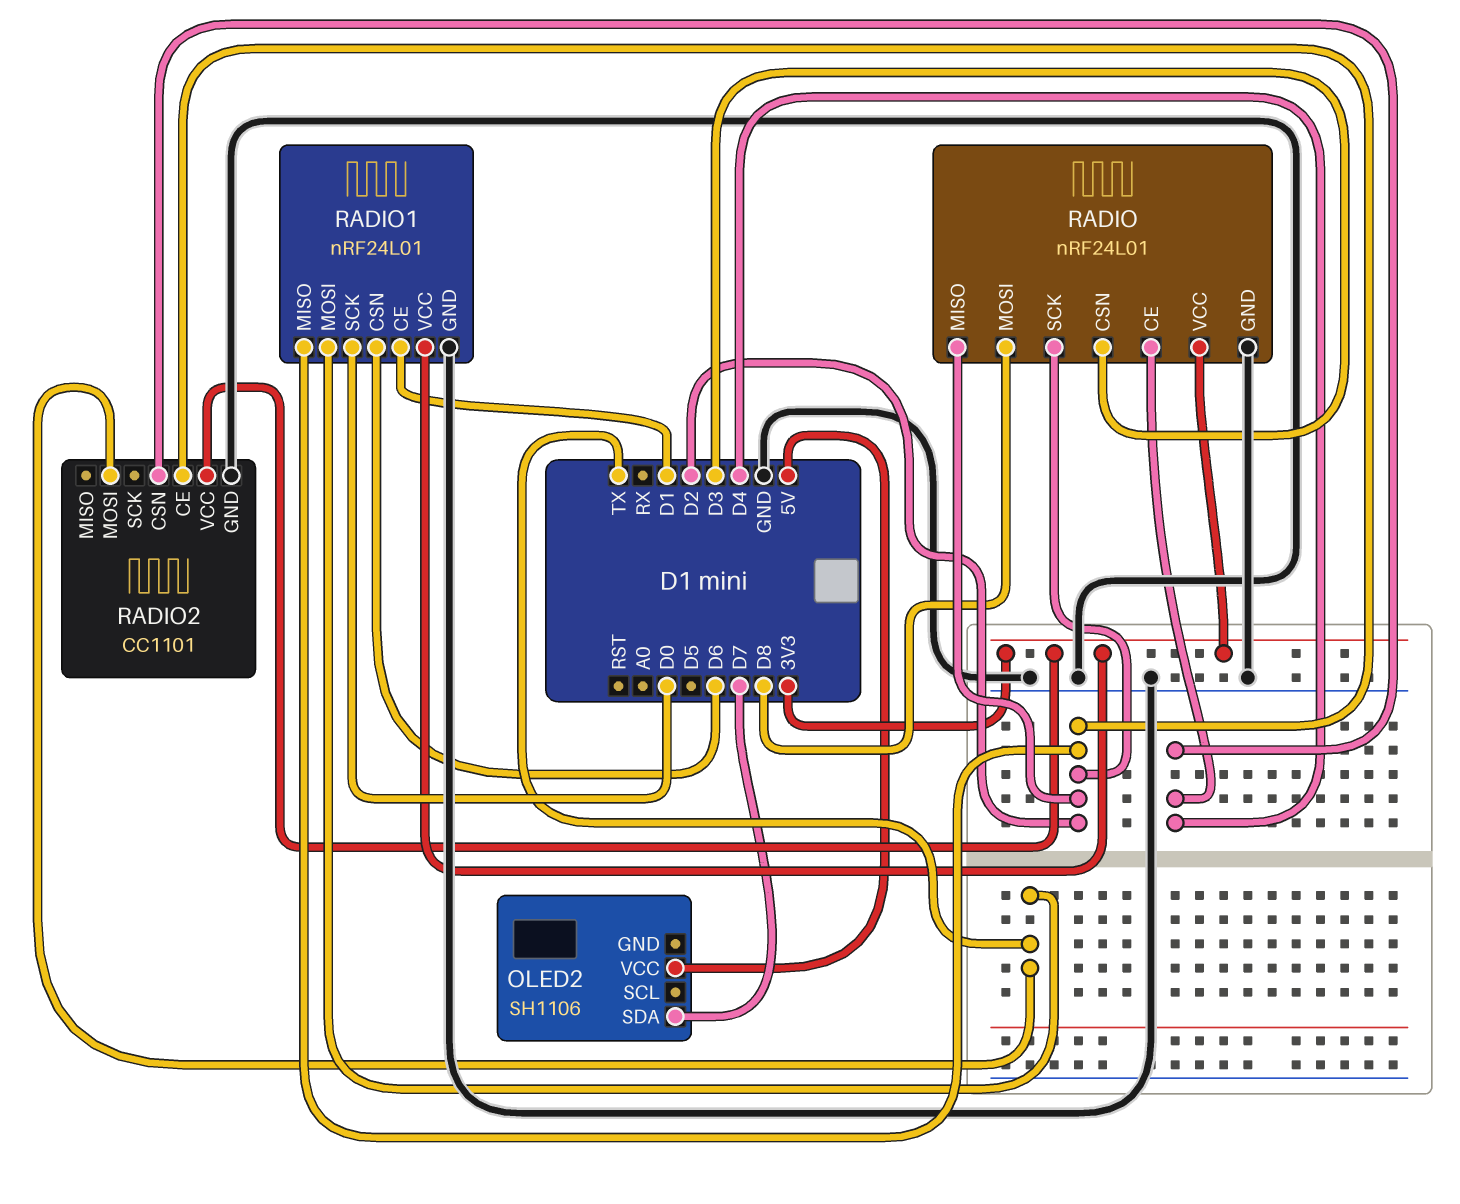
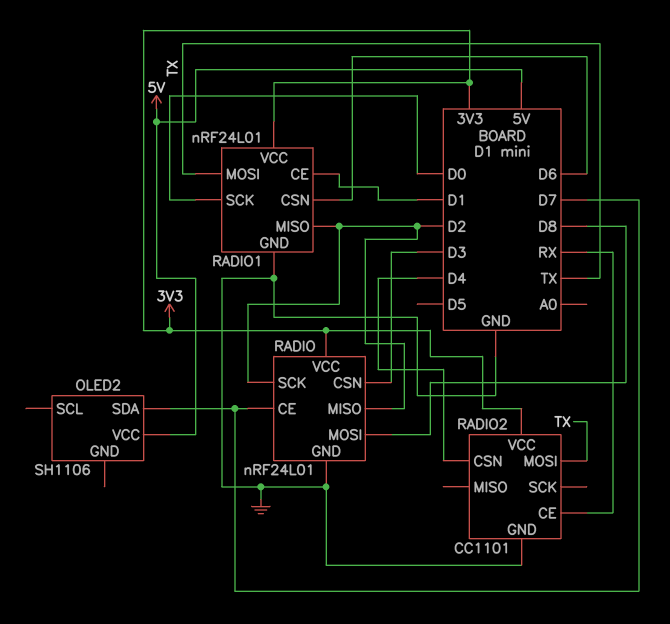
RADIO pin CE: D4 -> D7
RADIO2 pin CE: D2 -> RX

